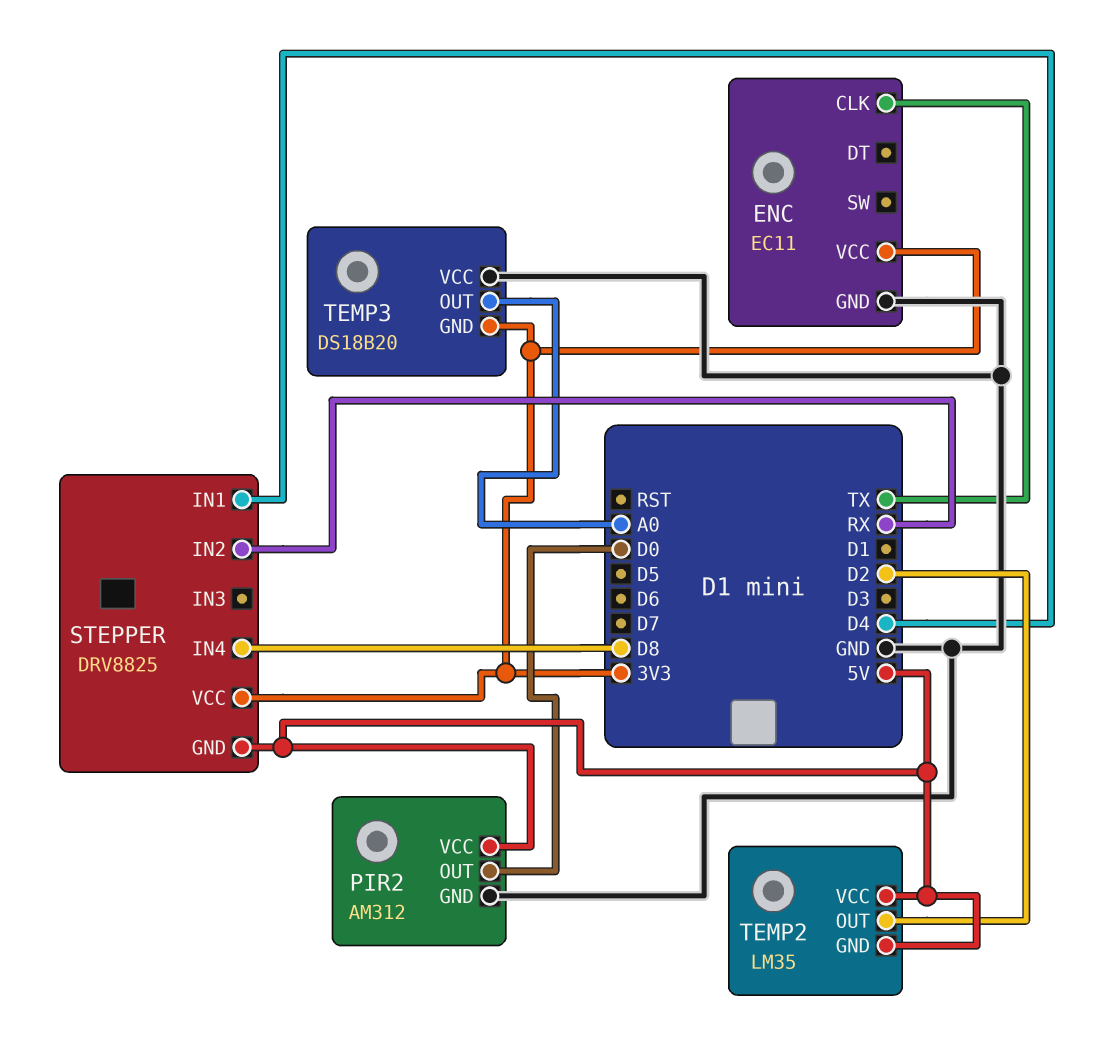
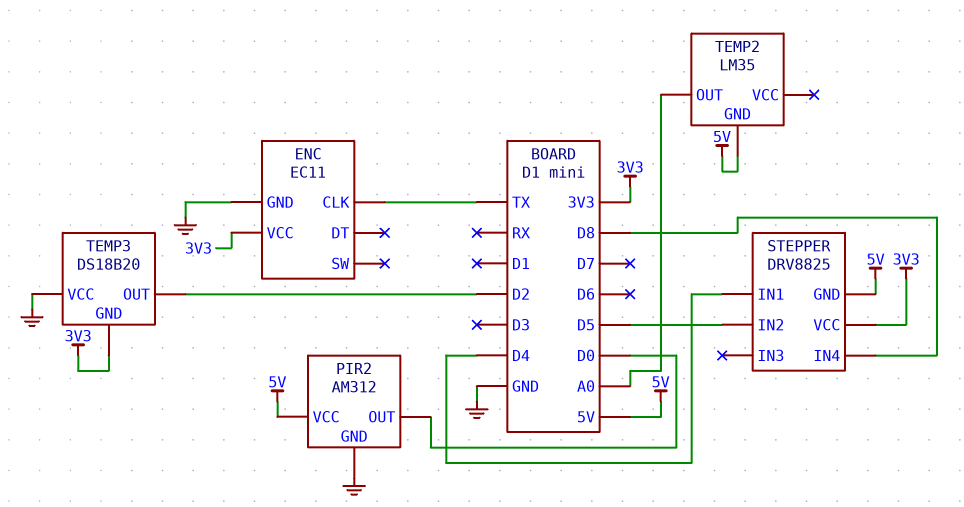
STEPPER pin IN2: RX -> D5
TEMP2 pin OUT: D2 -> A0
TEMP2 pin VCC: 5V -> none
TEMP3 pin OUT: A0 -> D2

